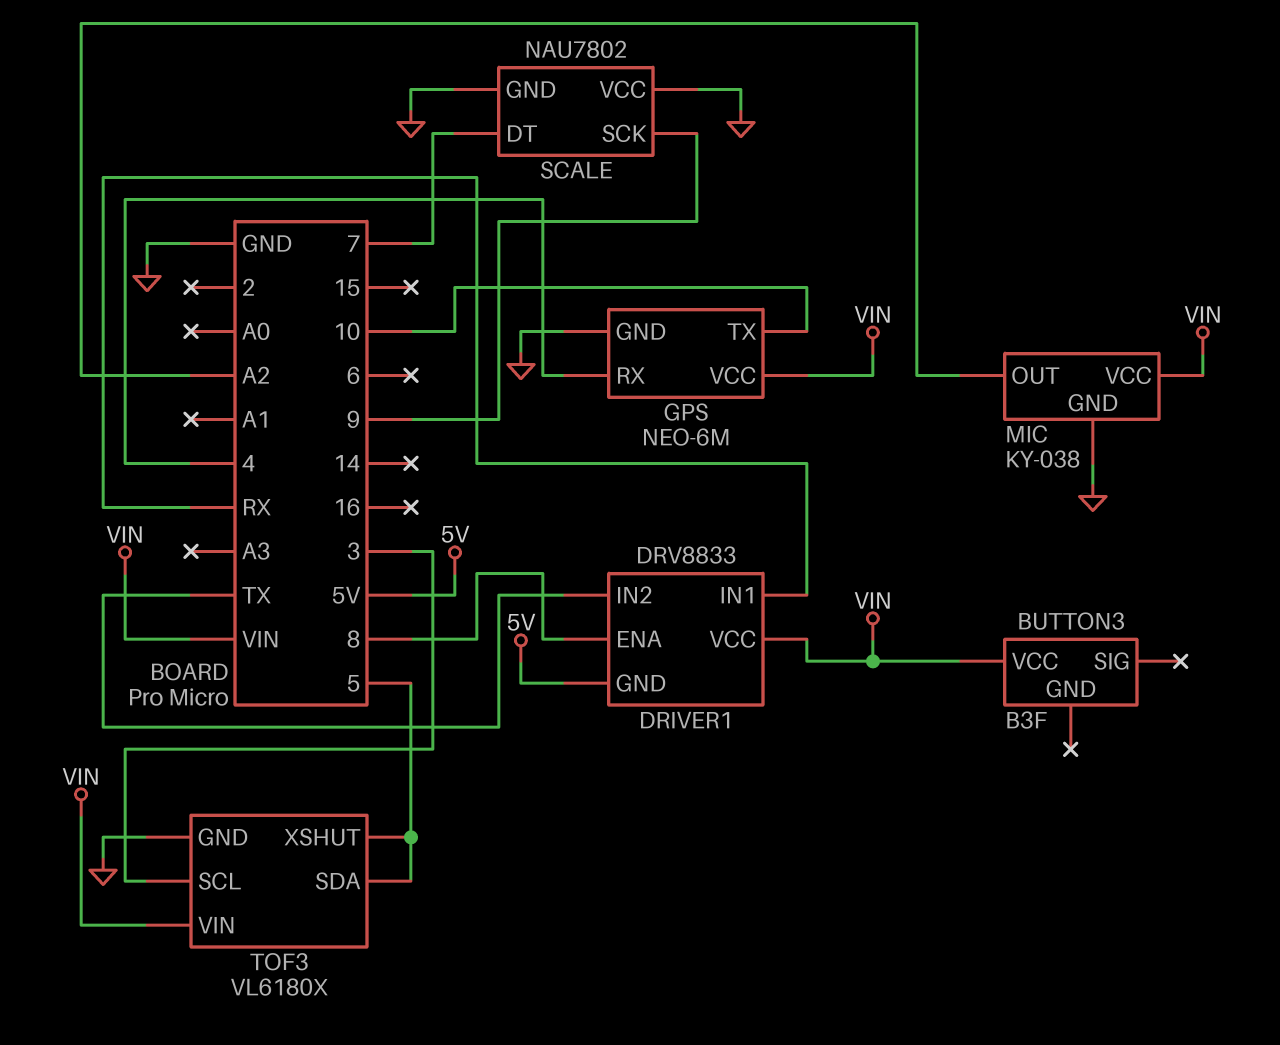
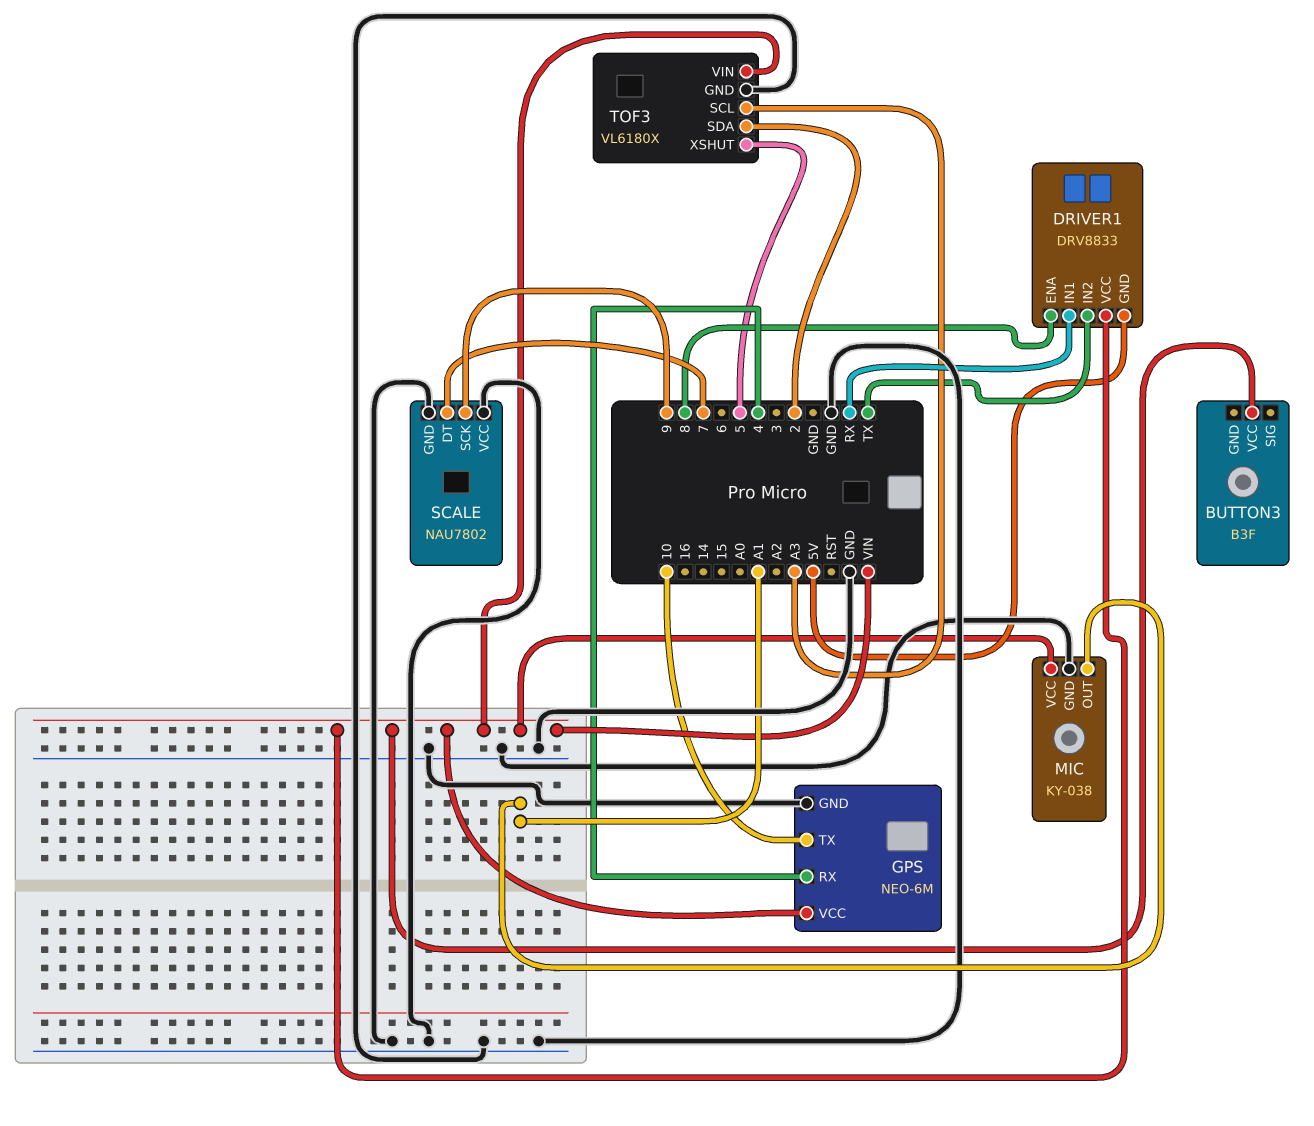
MIC pin OUT: A2 -> A1
TOF3 pin SCL: 3 -> A3
TOF3 pin SDA: 5 -> 2

